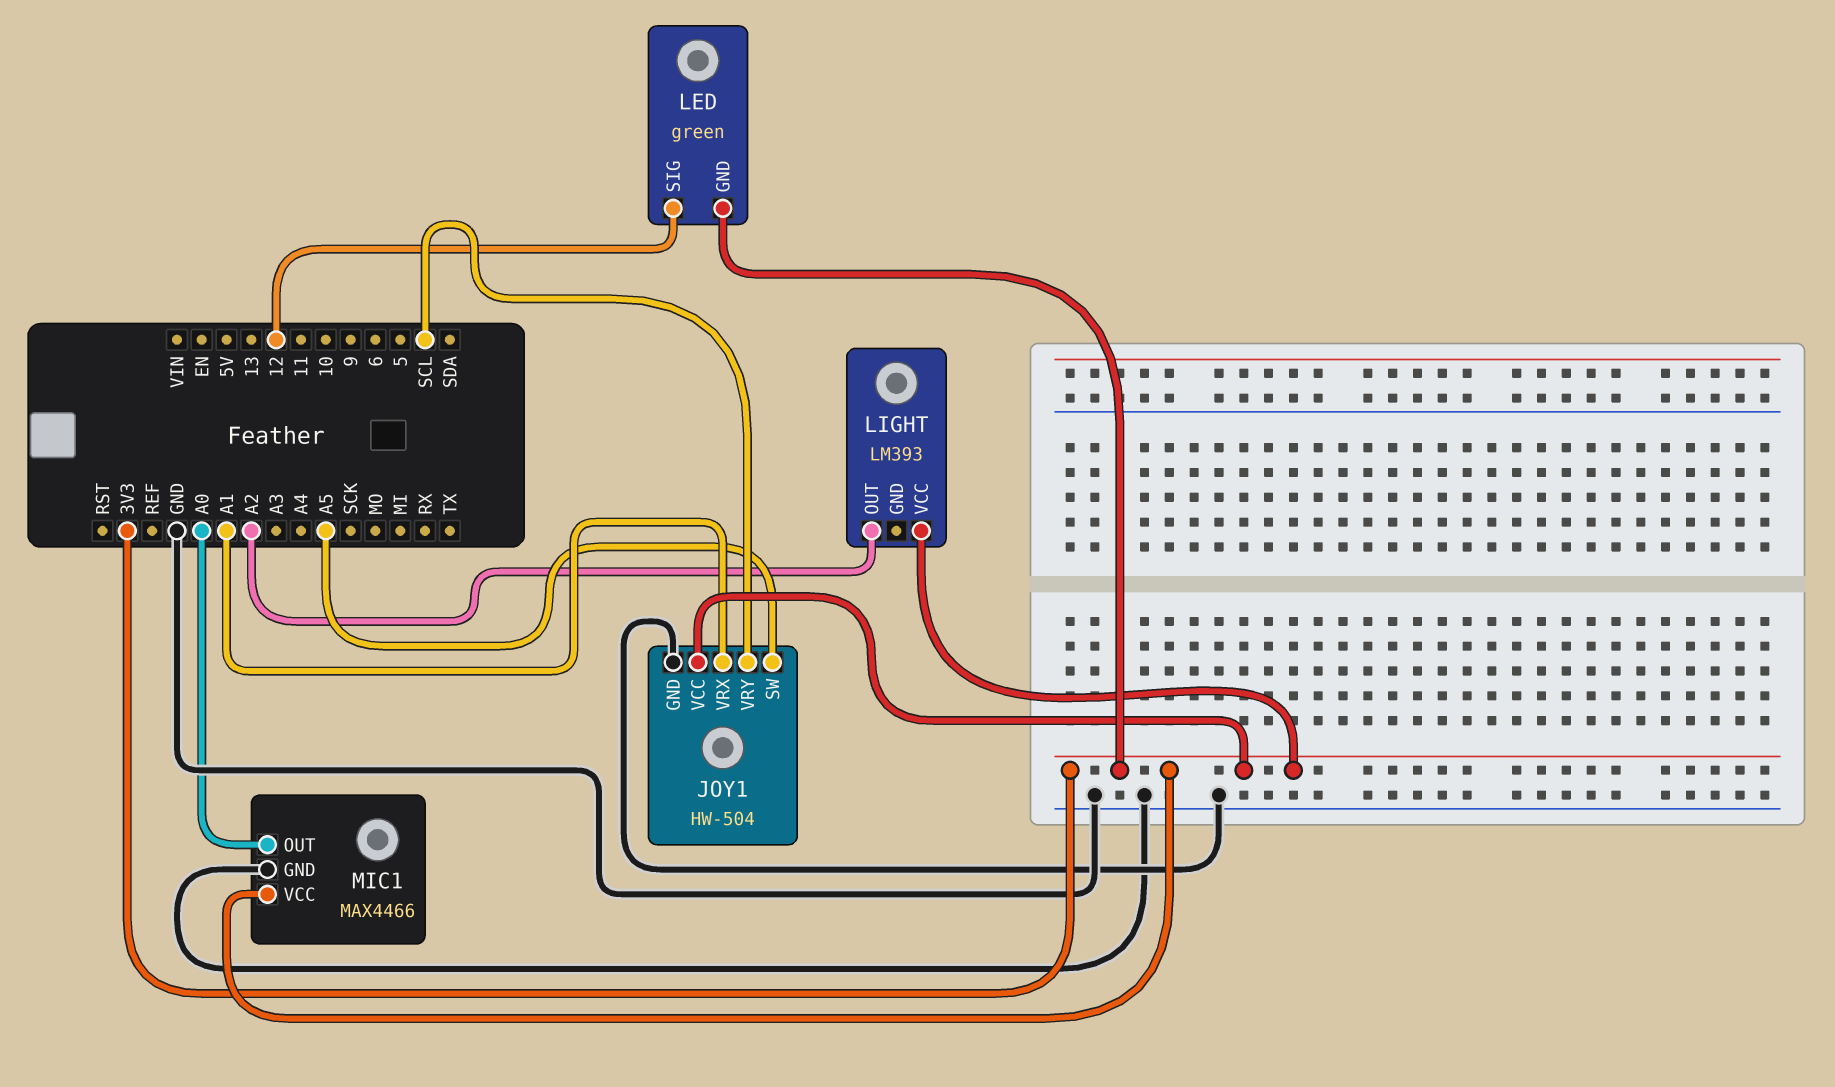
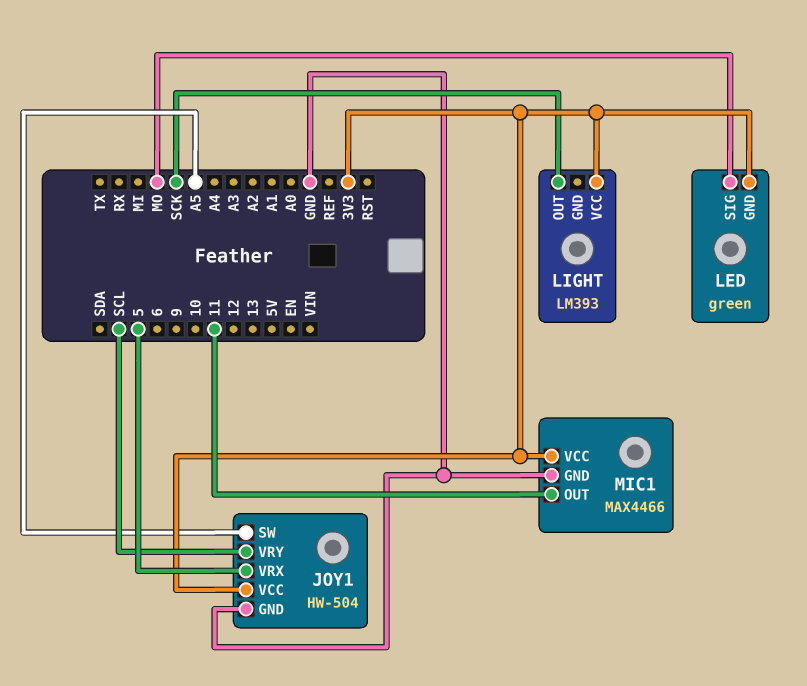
JOY1 pin VRX: A1 -> 5
LED pin SIG: 12 -> MO
LIGHT pin OUT: A2 -> SCK
MIC1 pin OUT: A0 -> 11

